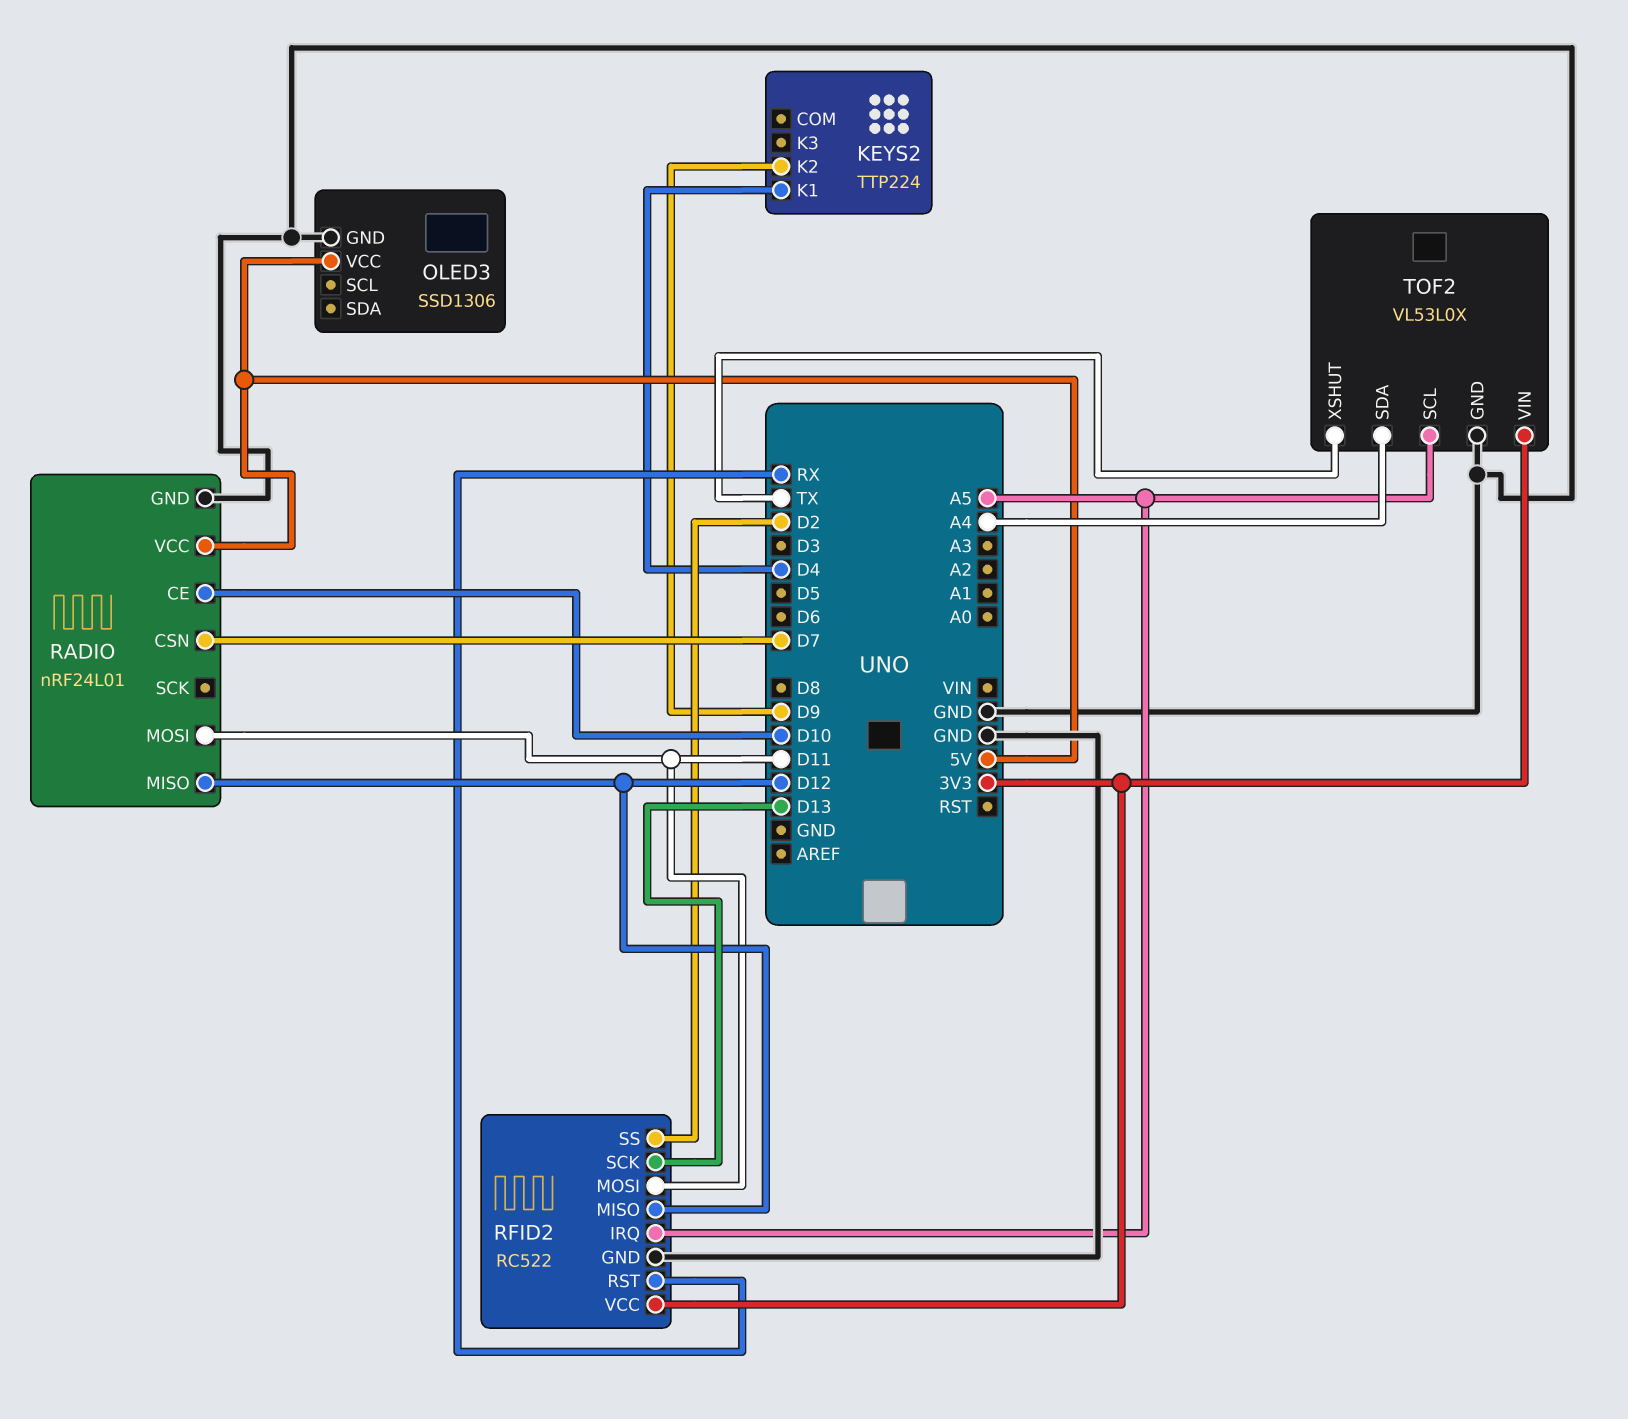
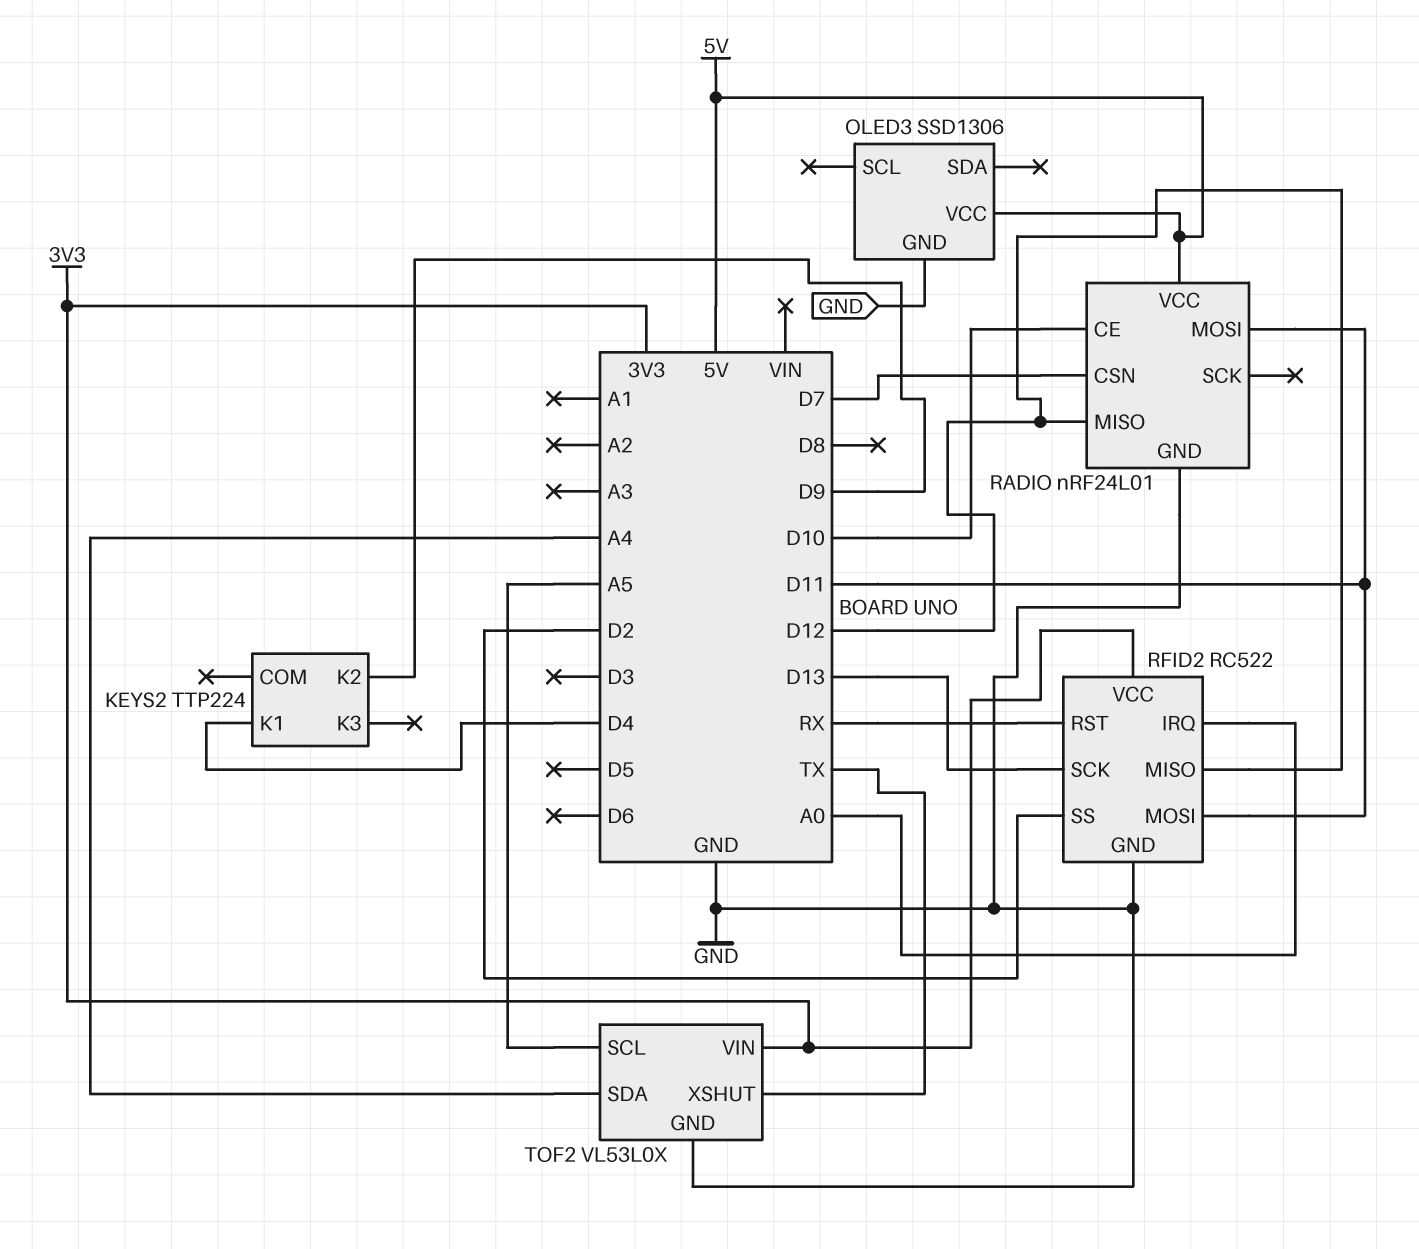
RFID2 pin IRQ: A5 -> A0

